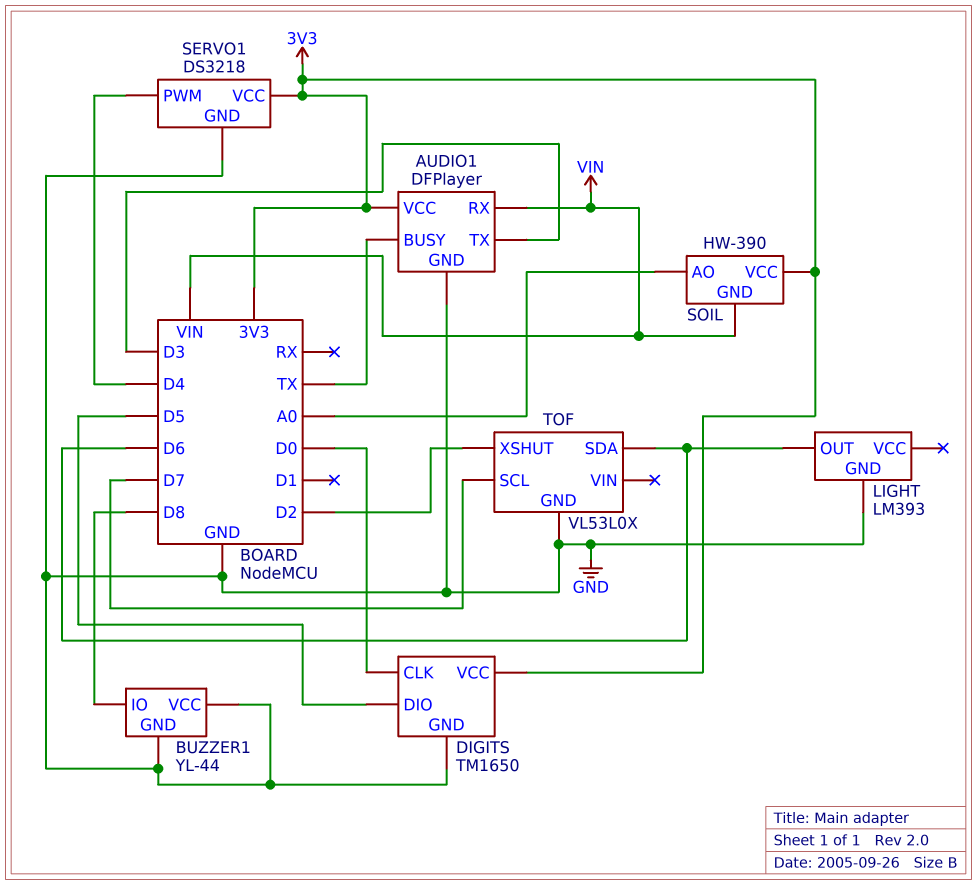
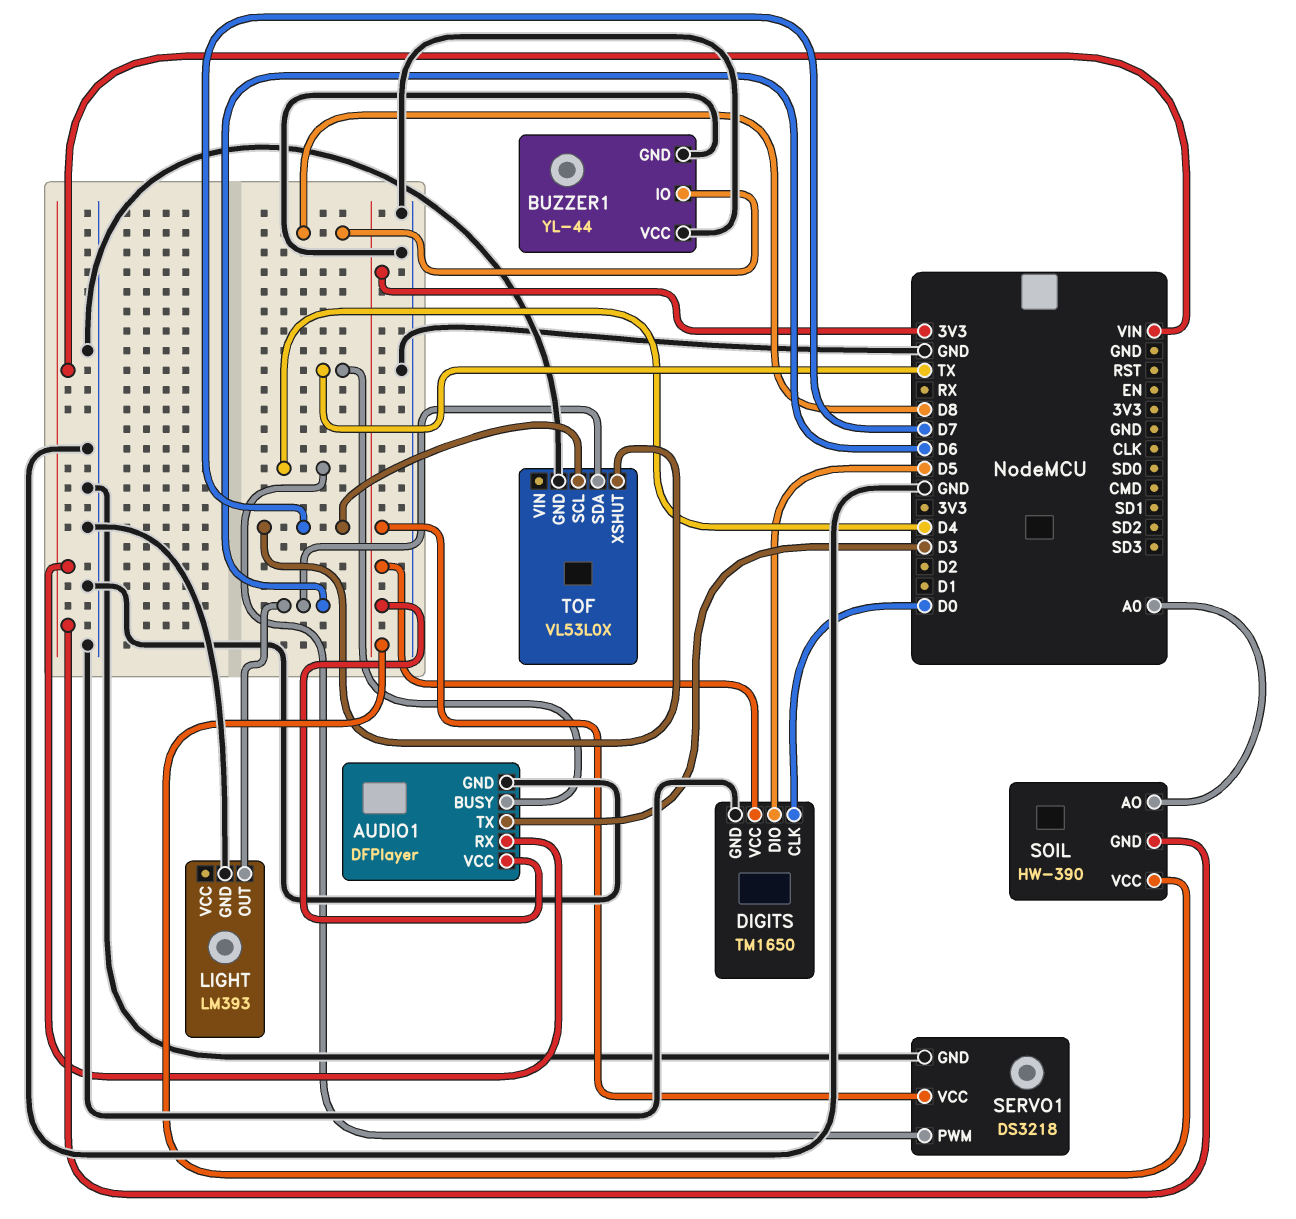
TOF pin XSHUT: D2 -> D7

